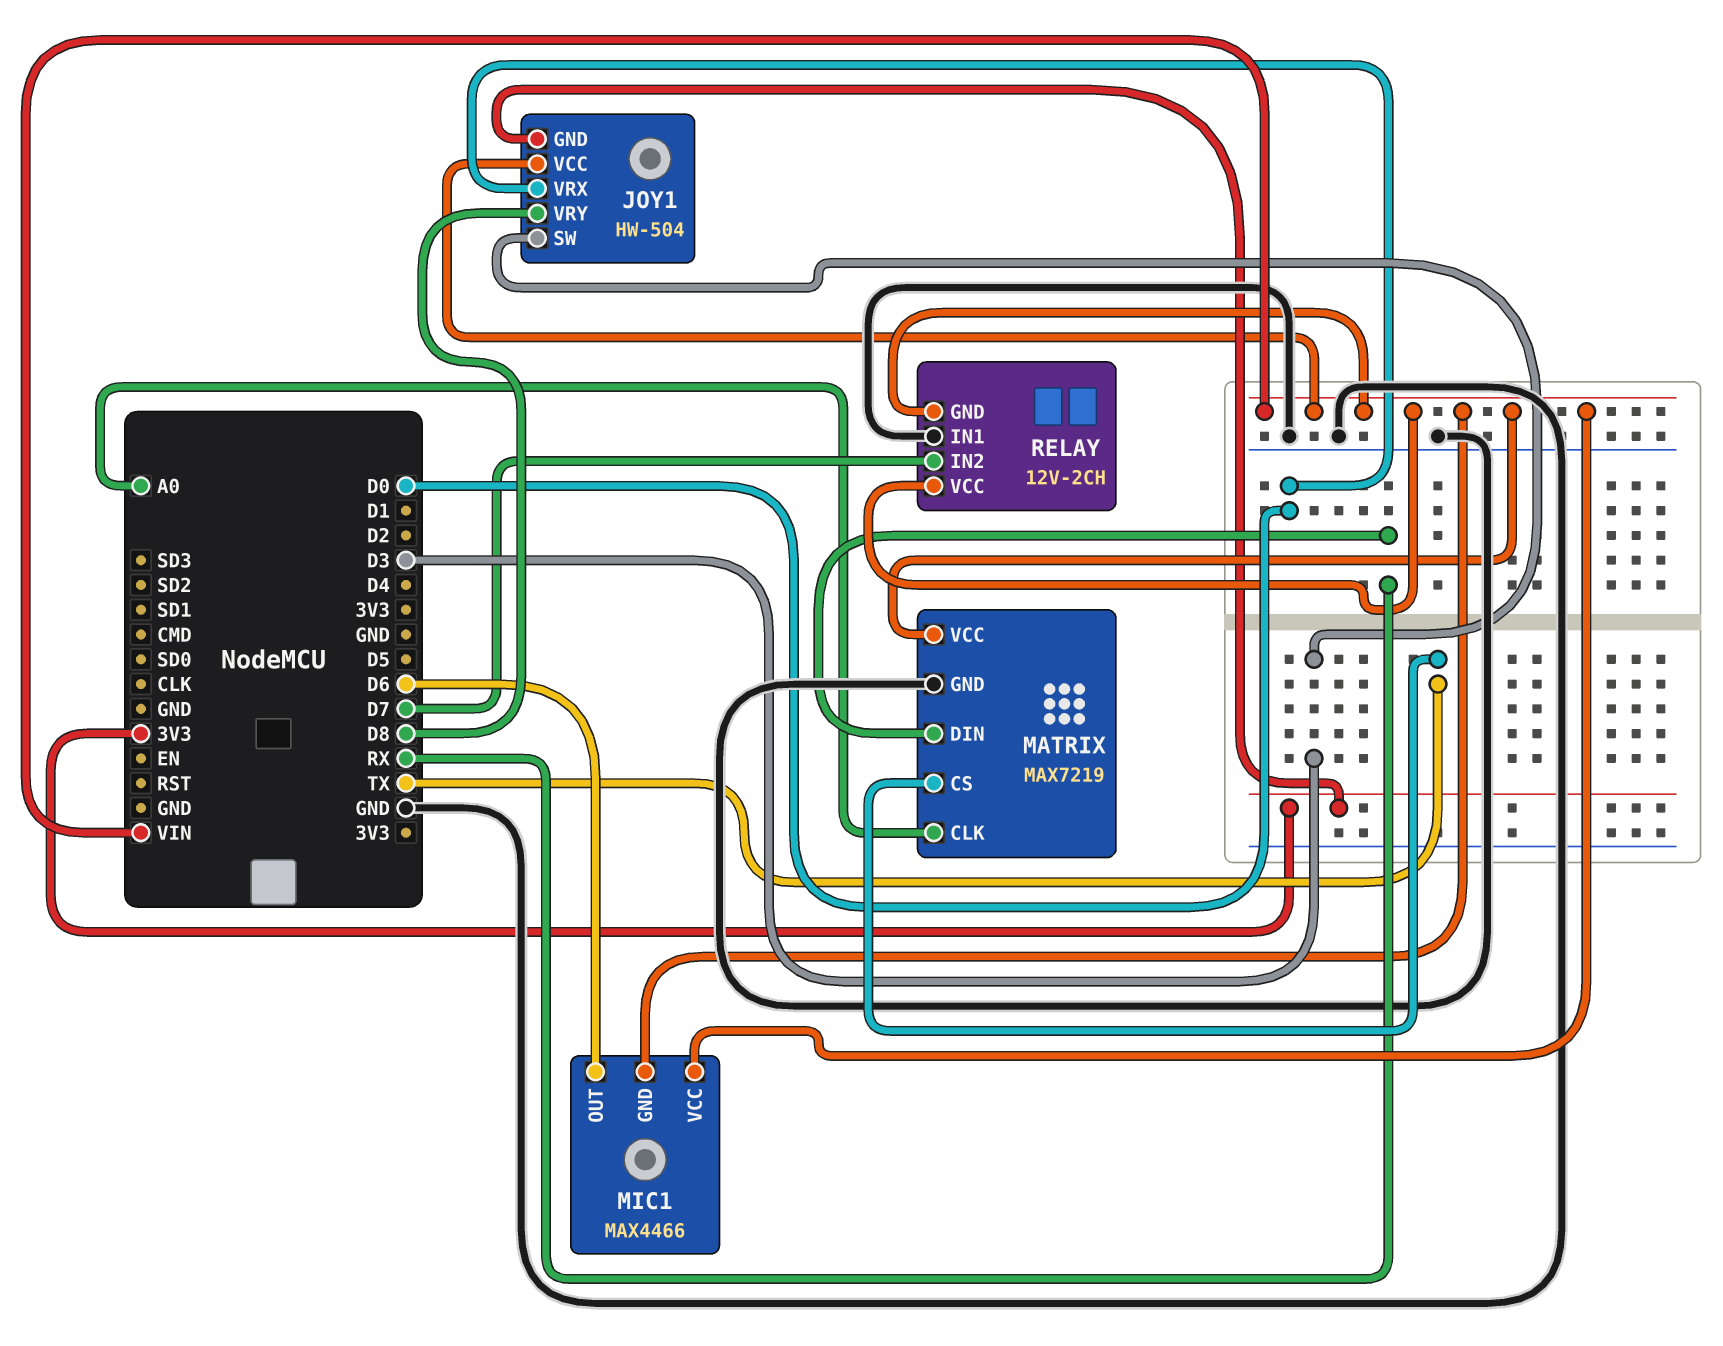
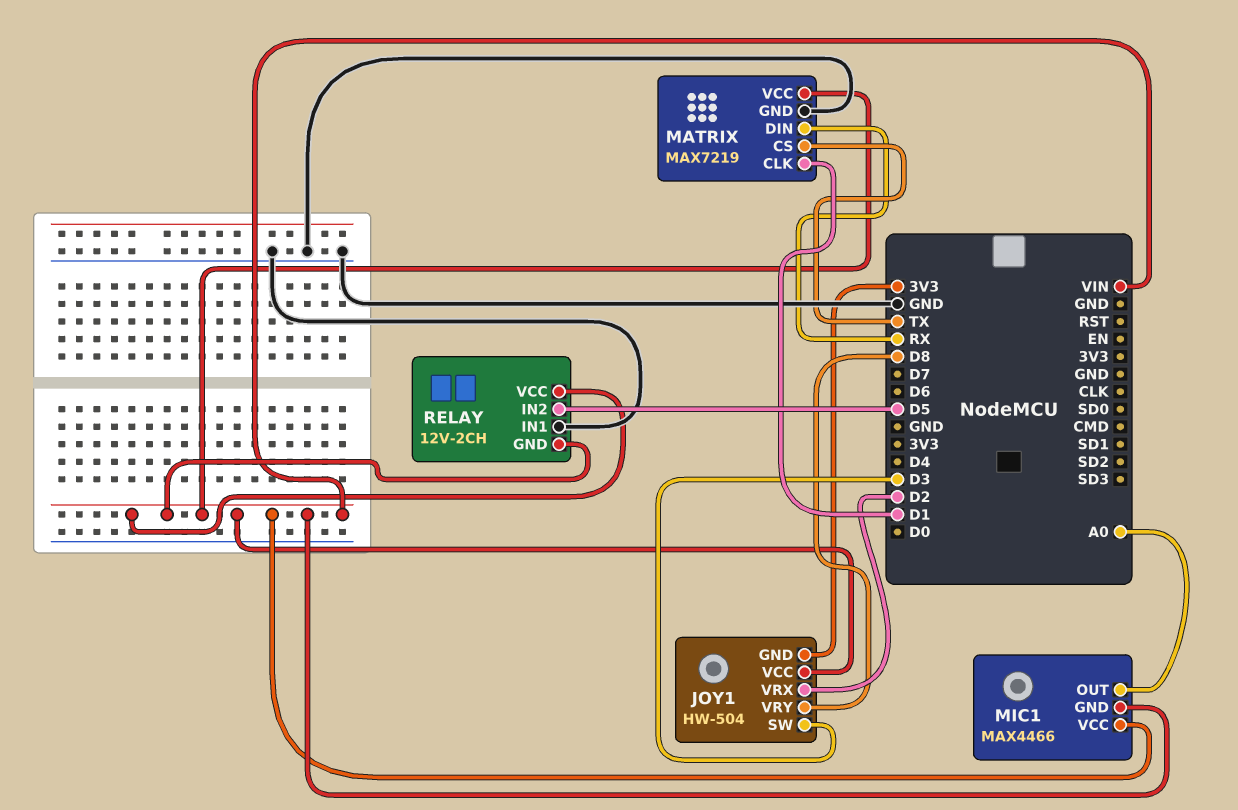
JOY1 pin VRX: D0 -> D2
MATRIX pin CLK: A0 -> D1
MIC1 pin OUT: D6 -> A0
RELAY pin IN2: D7 -> D5

